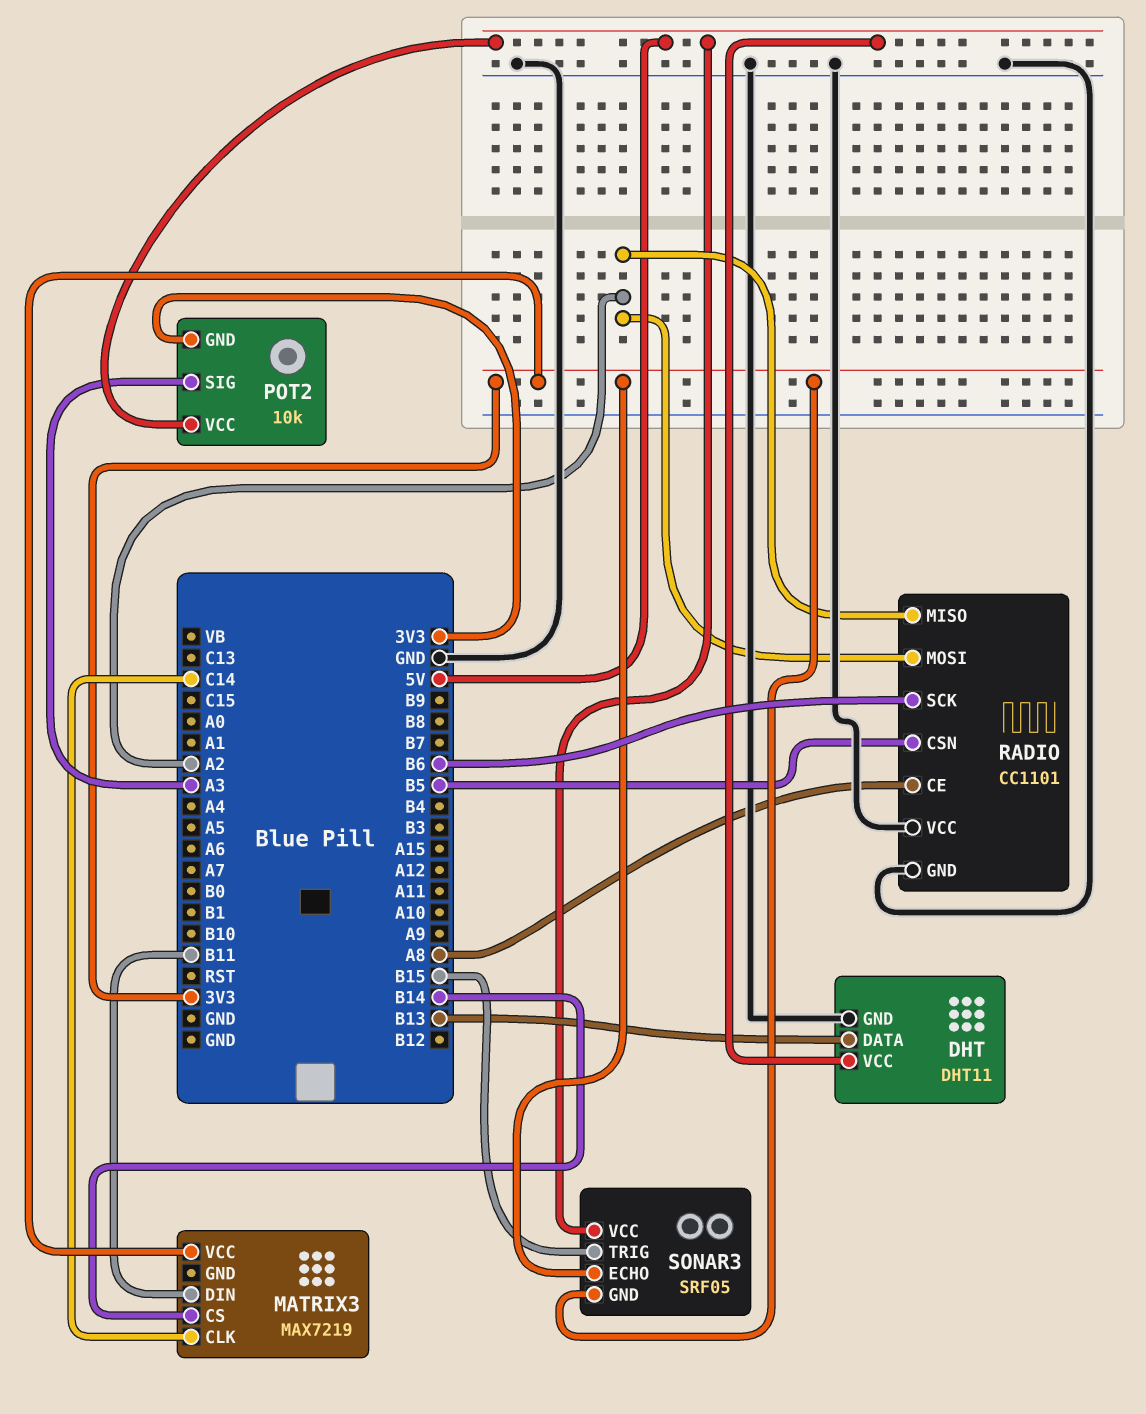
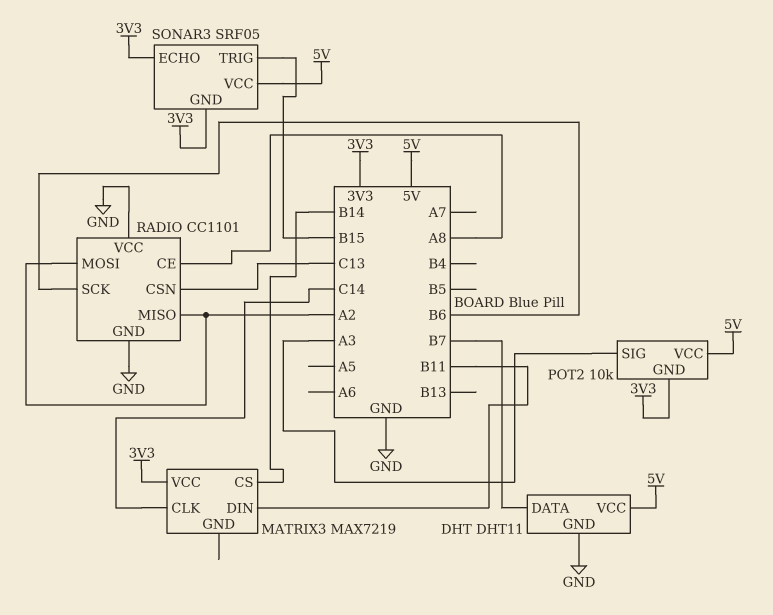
DHT pin DATA: B13 -> B7
RADIO pin CSN: B5 -> C13

